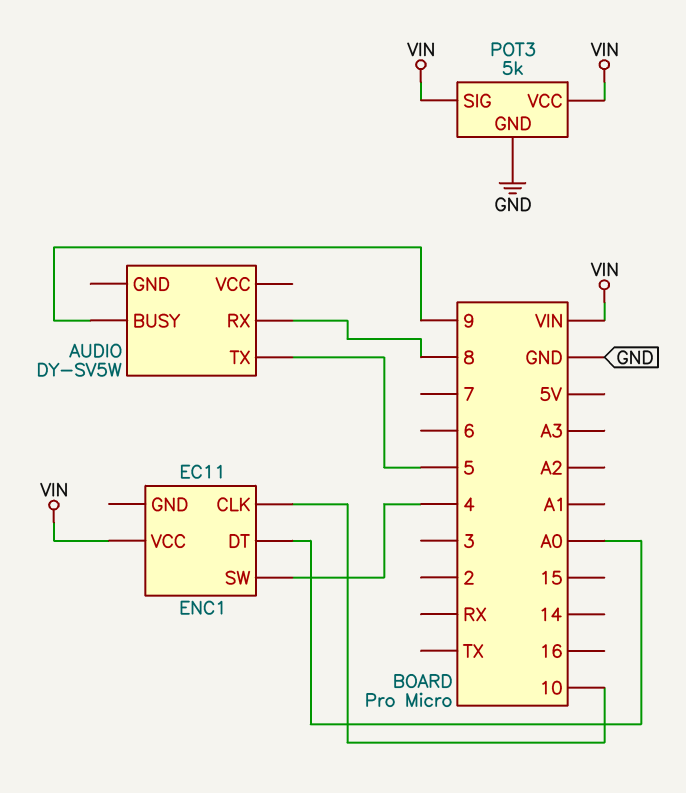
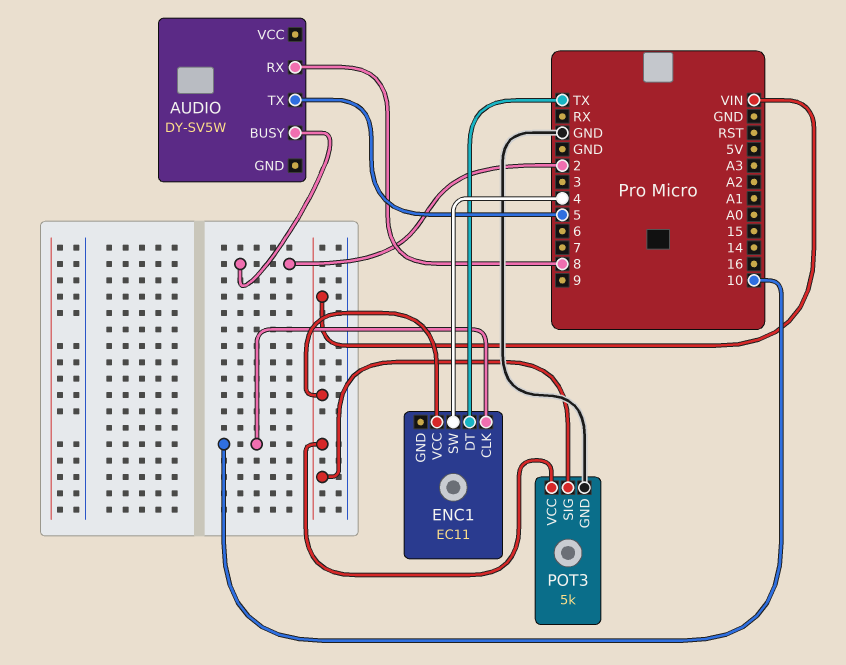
AUDIO pin BUSY: 9 -> 2
ENC1 pin DT: A0 -> TX

